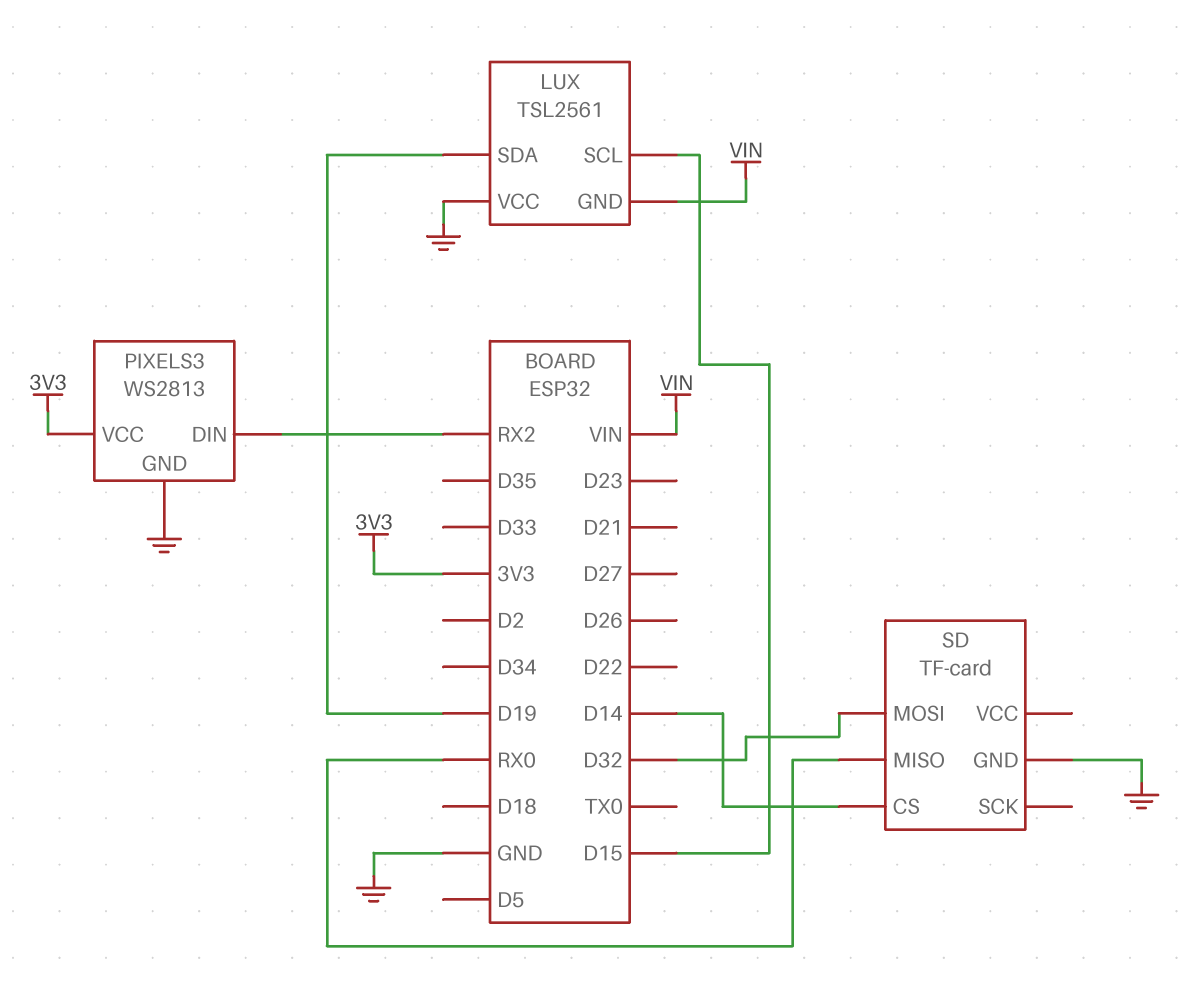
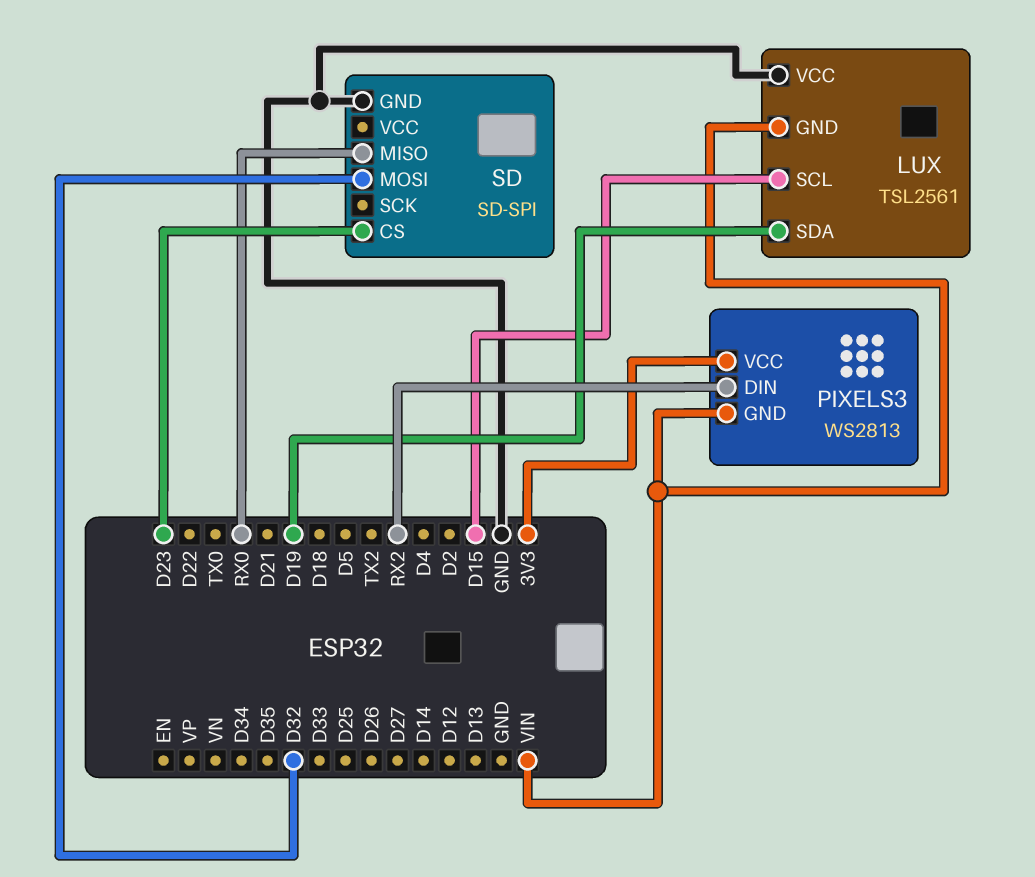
PIXELS3 pin GND: GND -> VIN
SD: TF-card -> SD-SPI
SD pin CS: D14 -> D23

